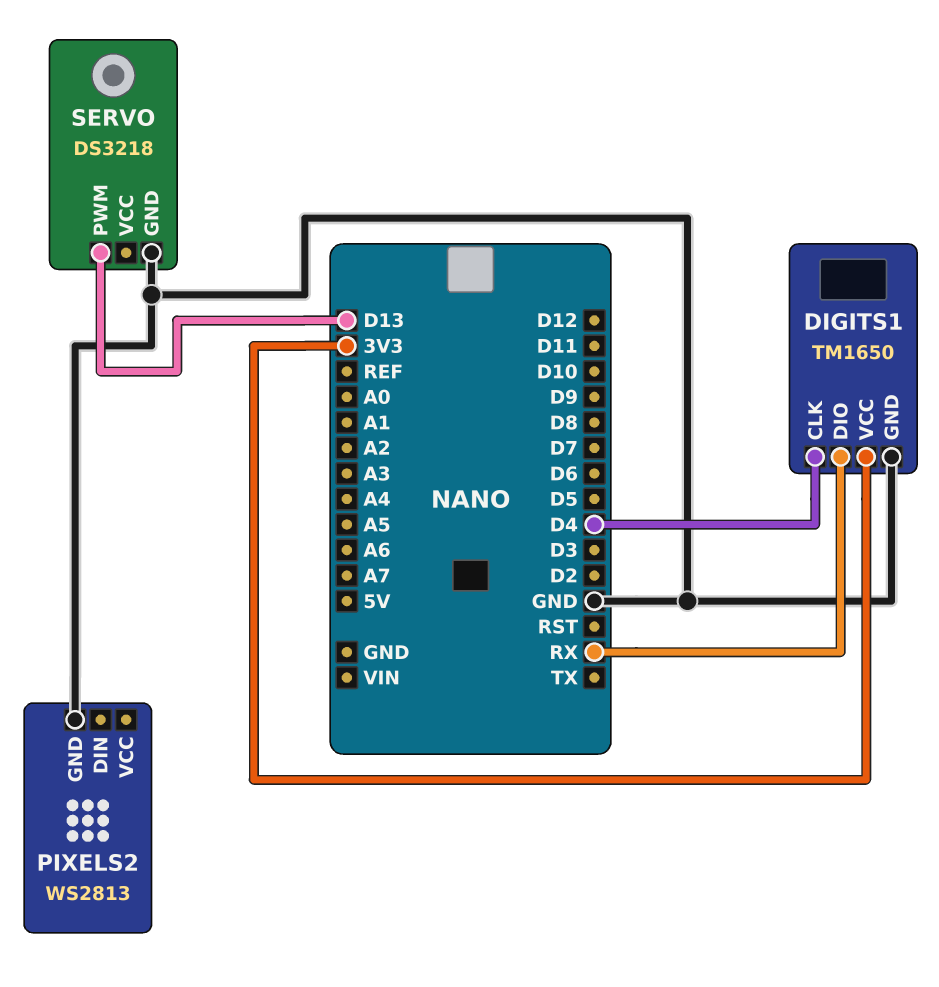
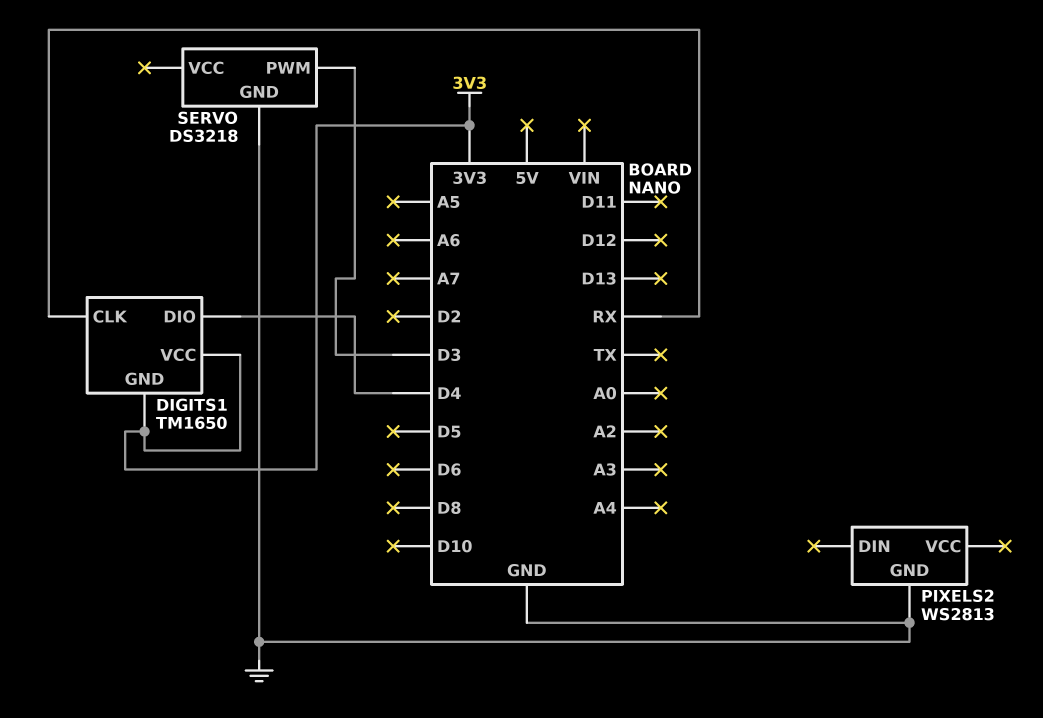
DIGITS1 pin CLK: D4 -> RX
DIGITS1 pin DIO: RX -> D4
DIGITS1 pin GND: GND -> 3V3
SERVO pin PWM: D13 -> D3

